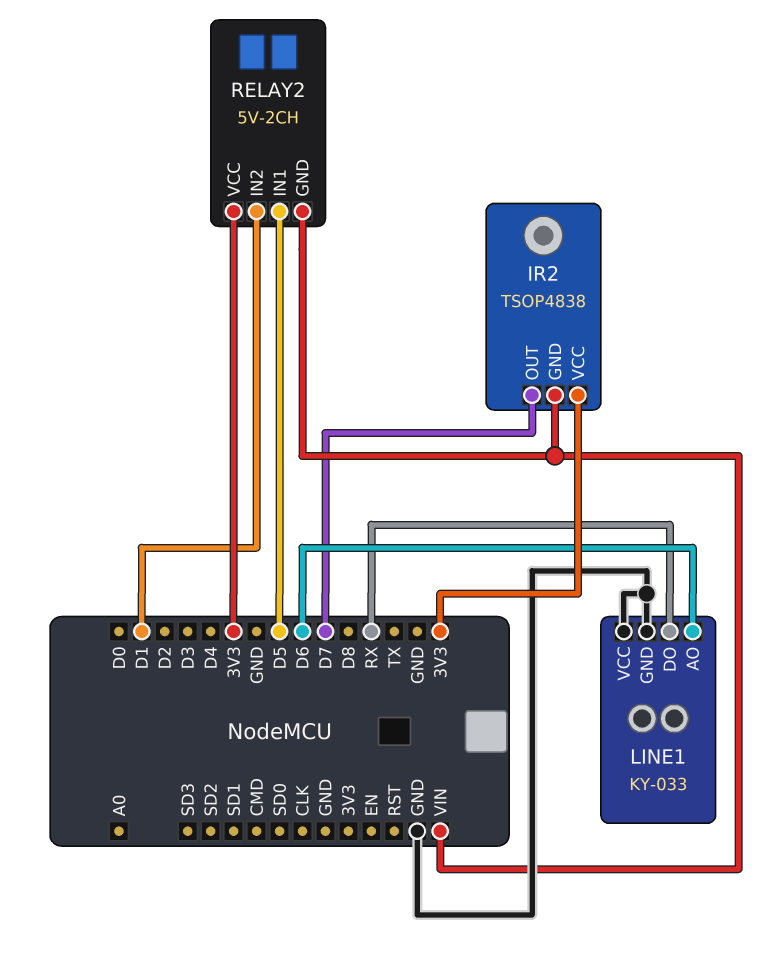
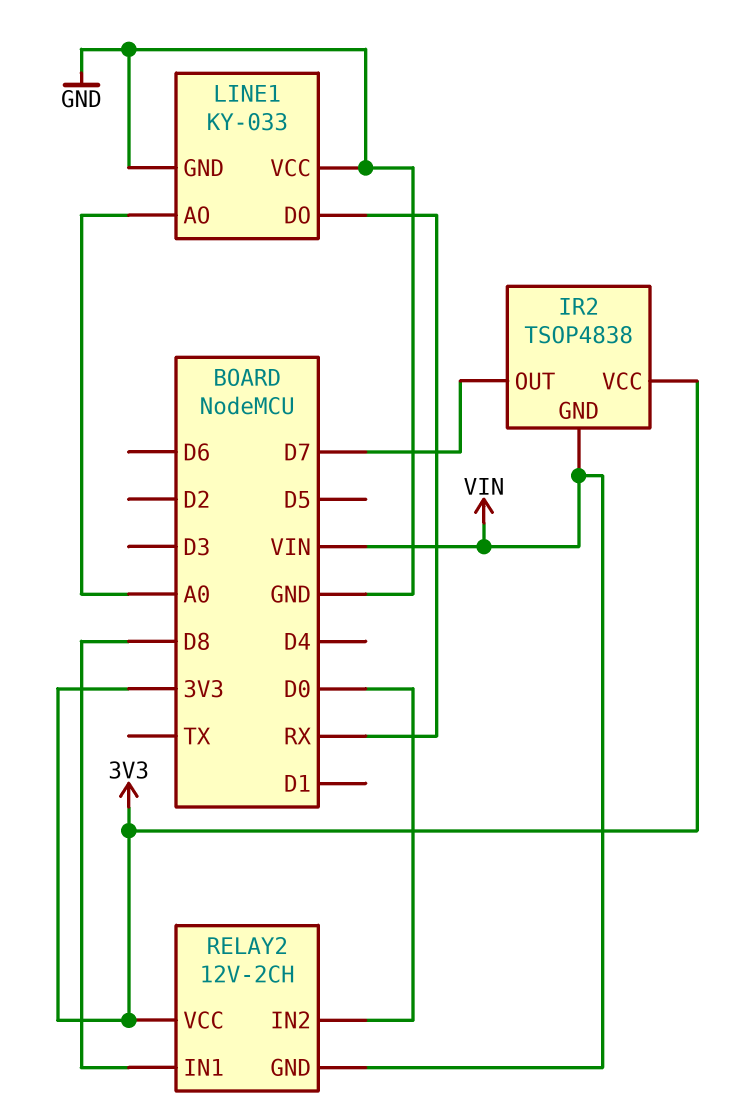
LINE1 pin AO: D6 -> A0
RELAY2: 5V-2CH -> 12V-2CH
RELAY2 pin IN1: D5 -> D8
RELAY2 pin IN2: D1 -> D0

